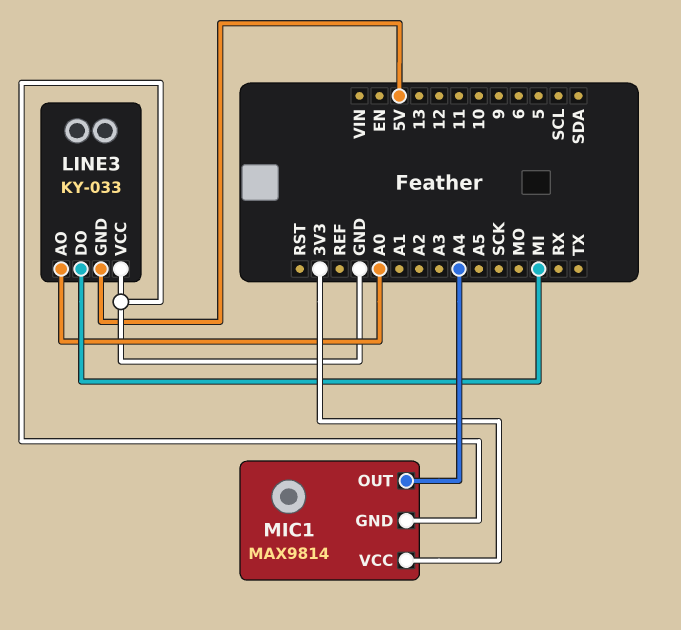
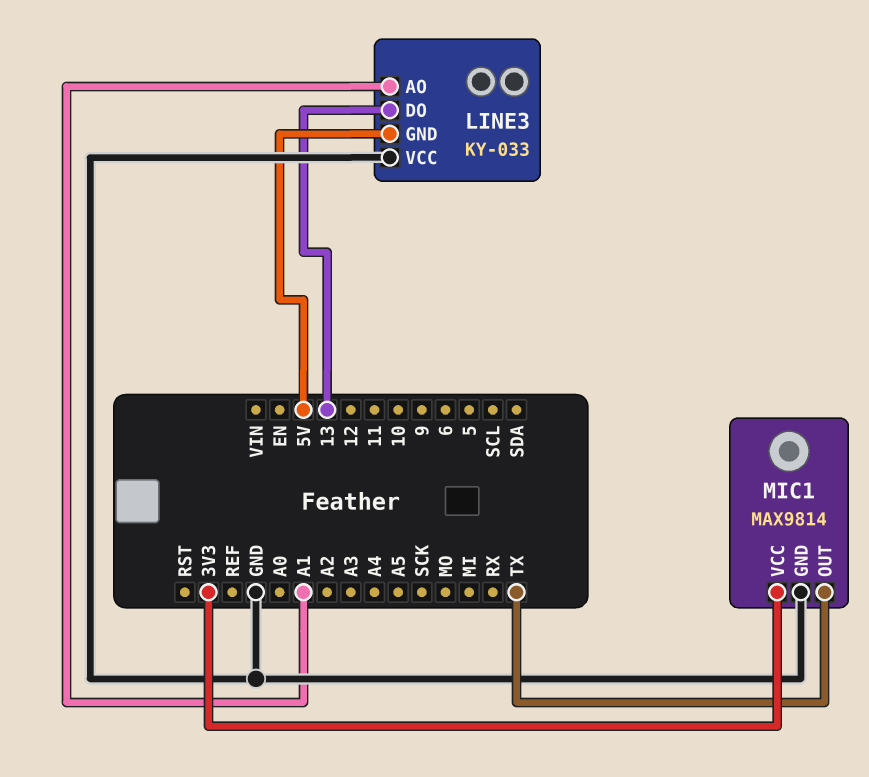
LINE3 pin AO: A0 -> A1
LINE3 pin DO: MI -> 13
MIC1 pin OUT: A4 -> TX

